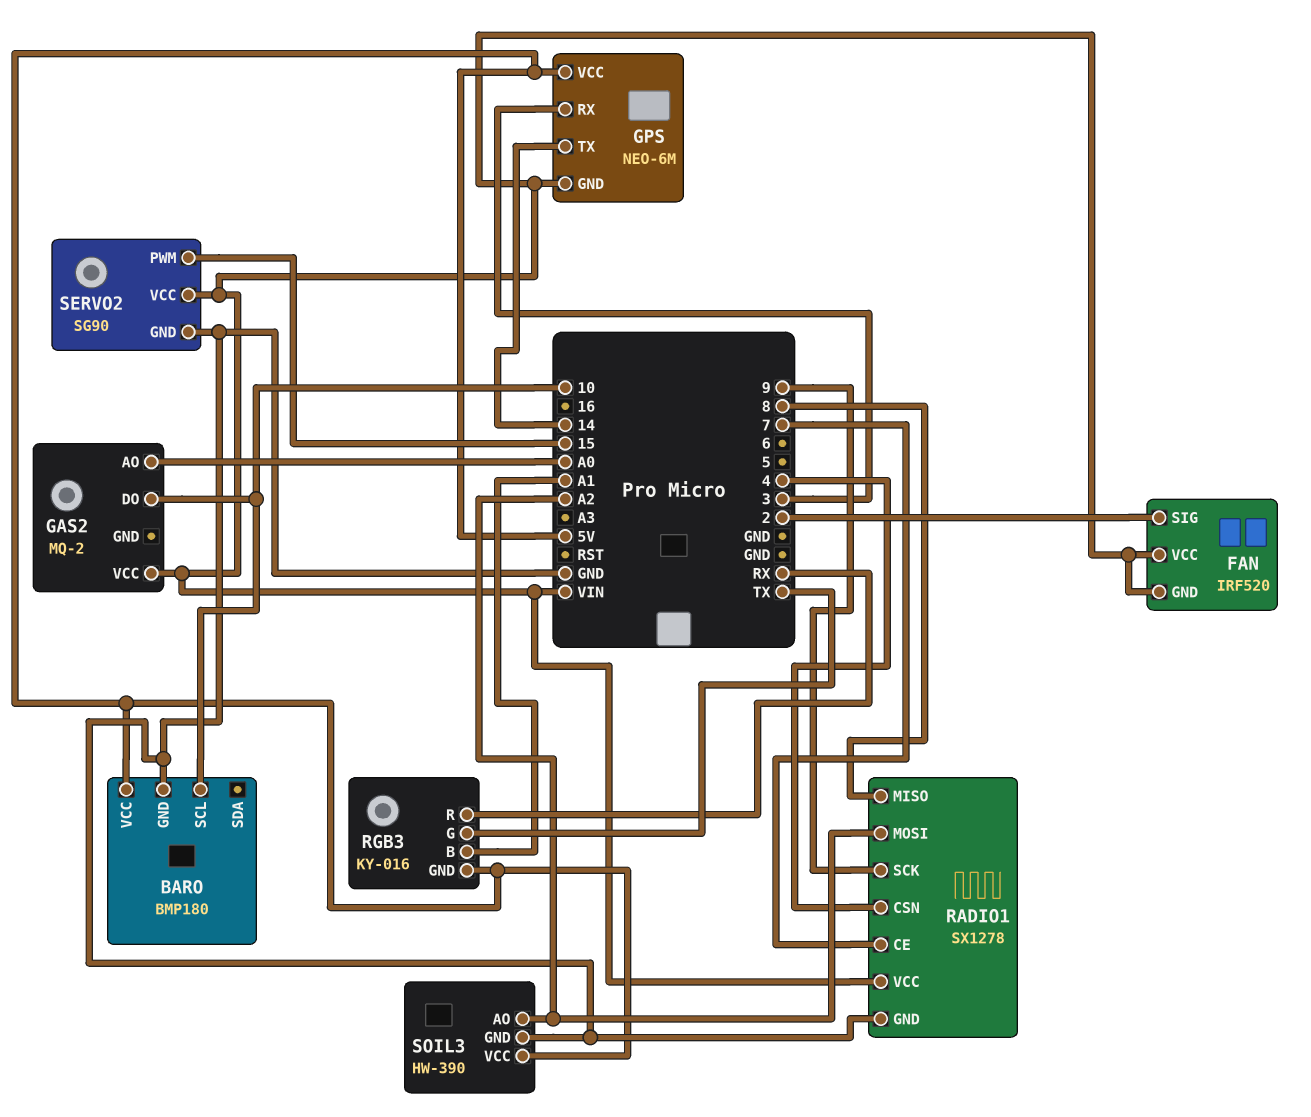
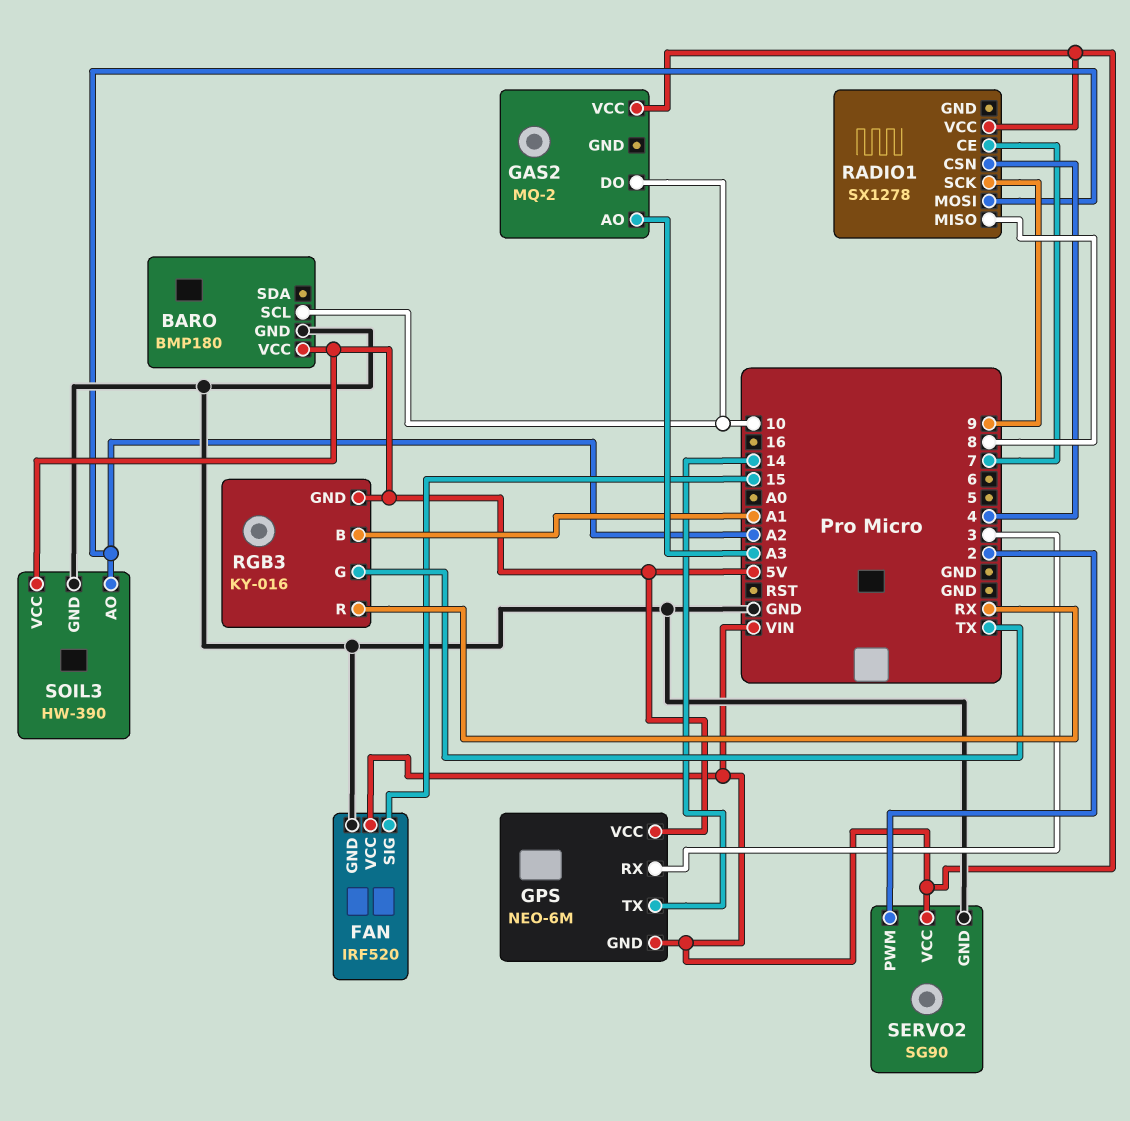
FAN pin GND: VIN -> GND
FAN pin SIG: 2 -> 15
GAS2 pin AO: A0 -> A3
RADIO1 pin GND: GND -> none
SERVO2 pin PWM: 15 -> 2

